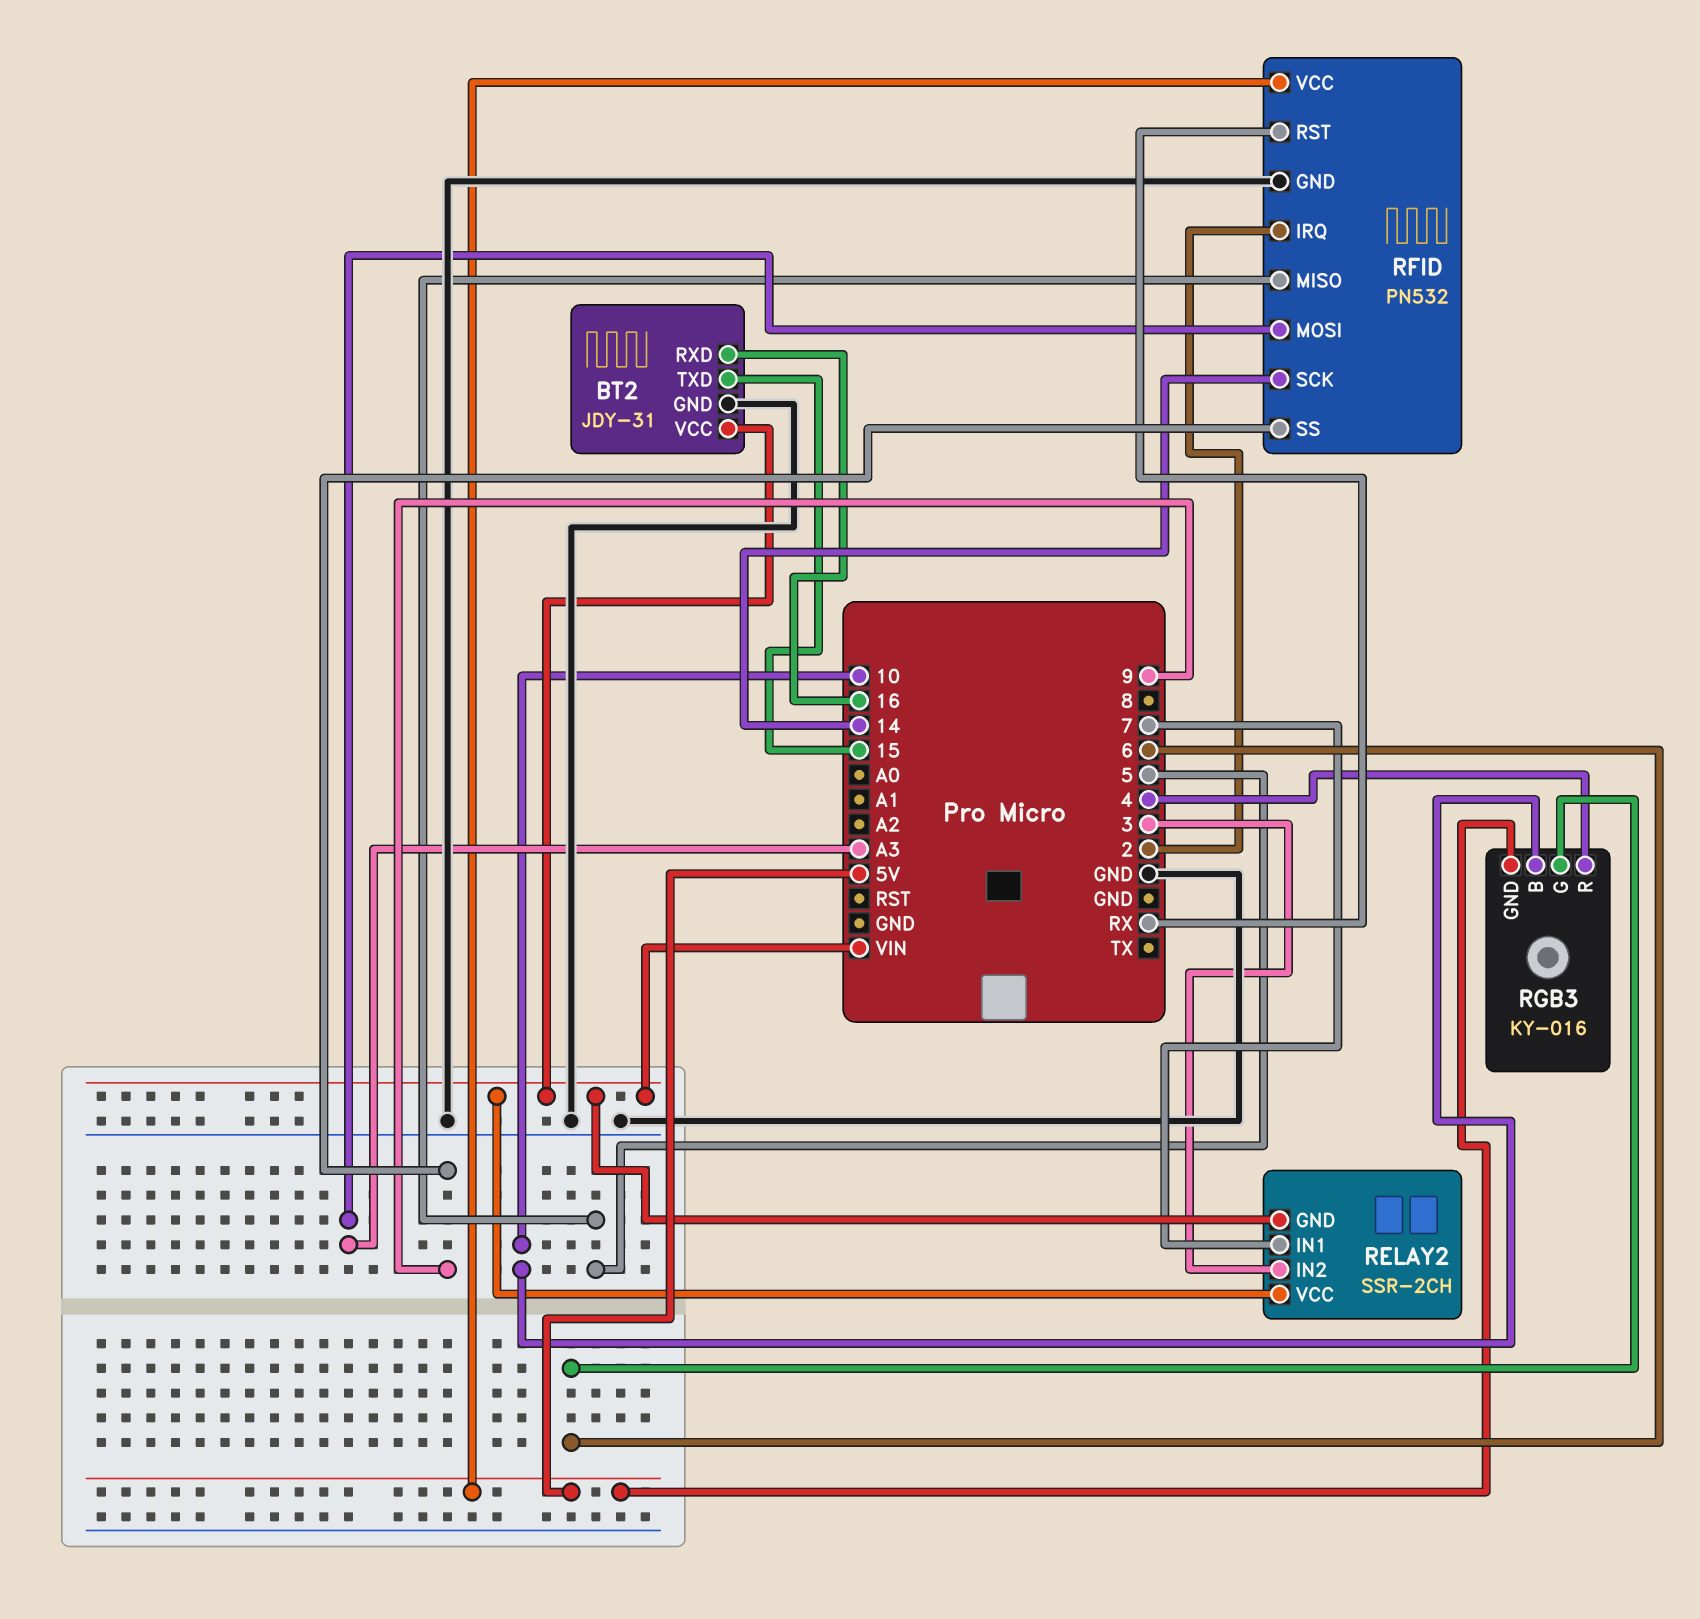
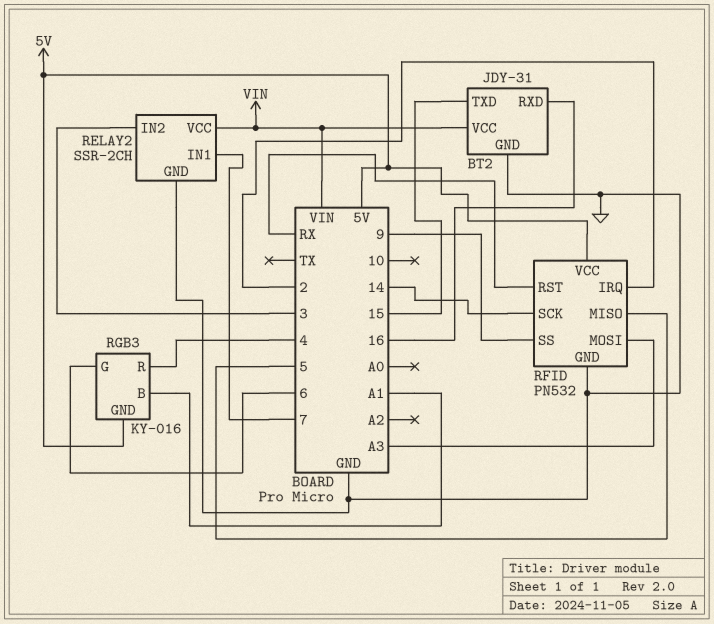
RELAY2 pin GND: VIN -> GND
RGB3 pin B: 10 -> A1

